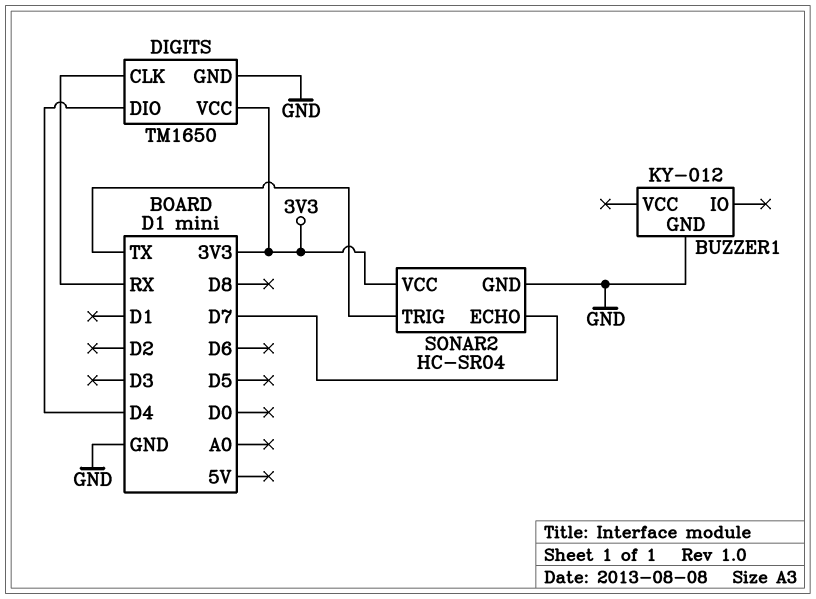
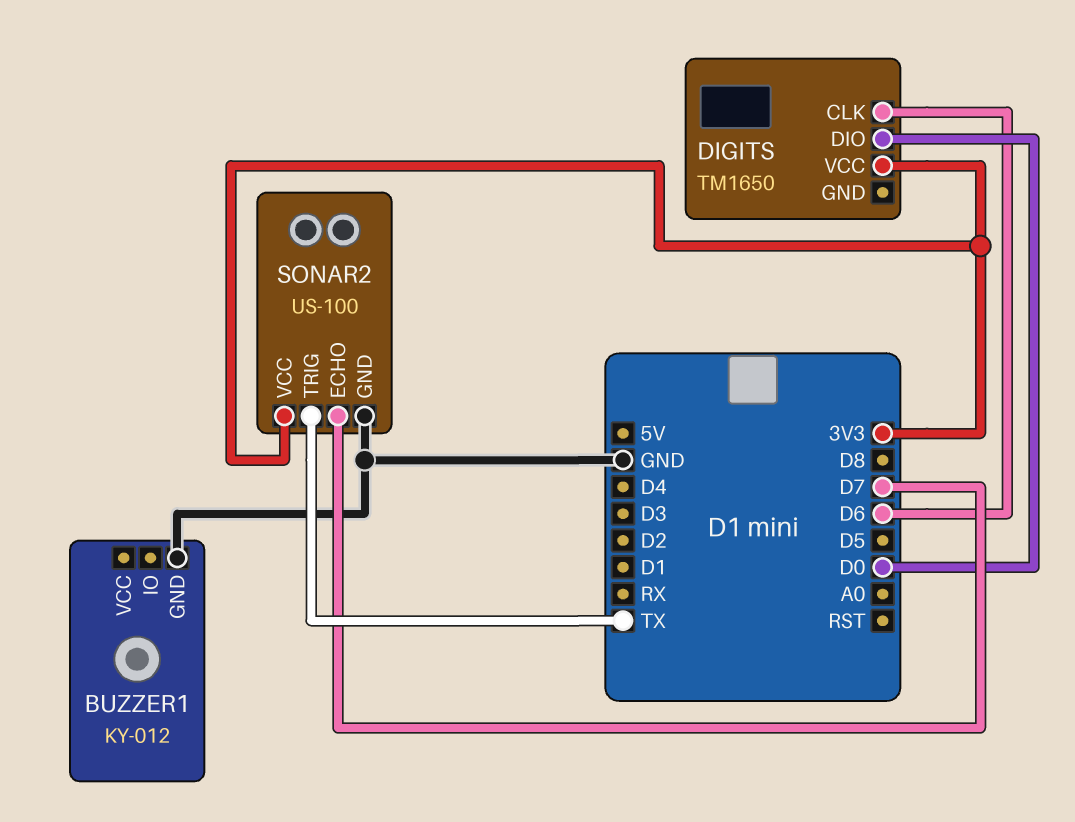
DIGITS pin CLK: RX -> D6
DIGITS pin DIO: D4 -> D0
DIGITS pin GND: GND -> none
SONAR2: HC-SR04 -> US-100

